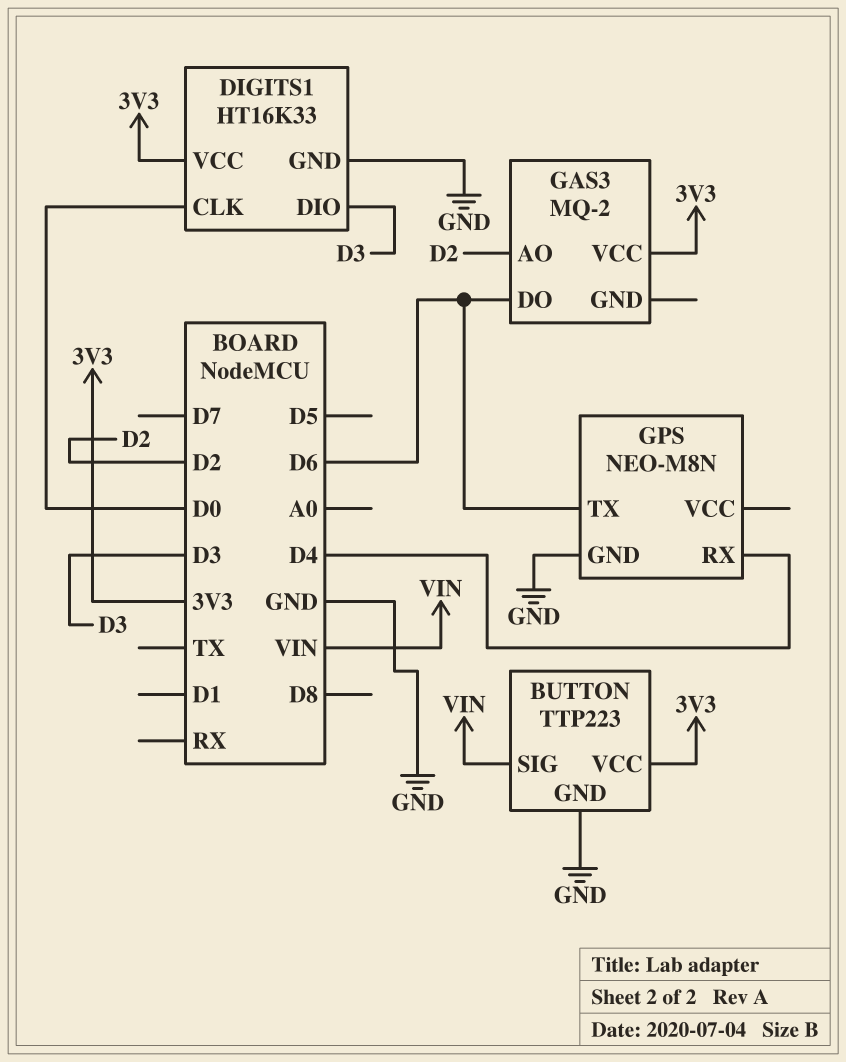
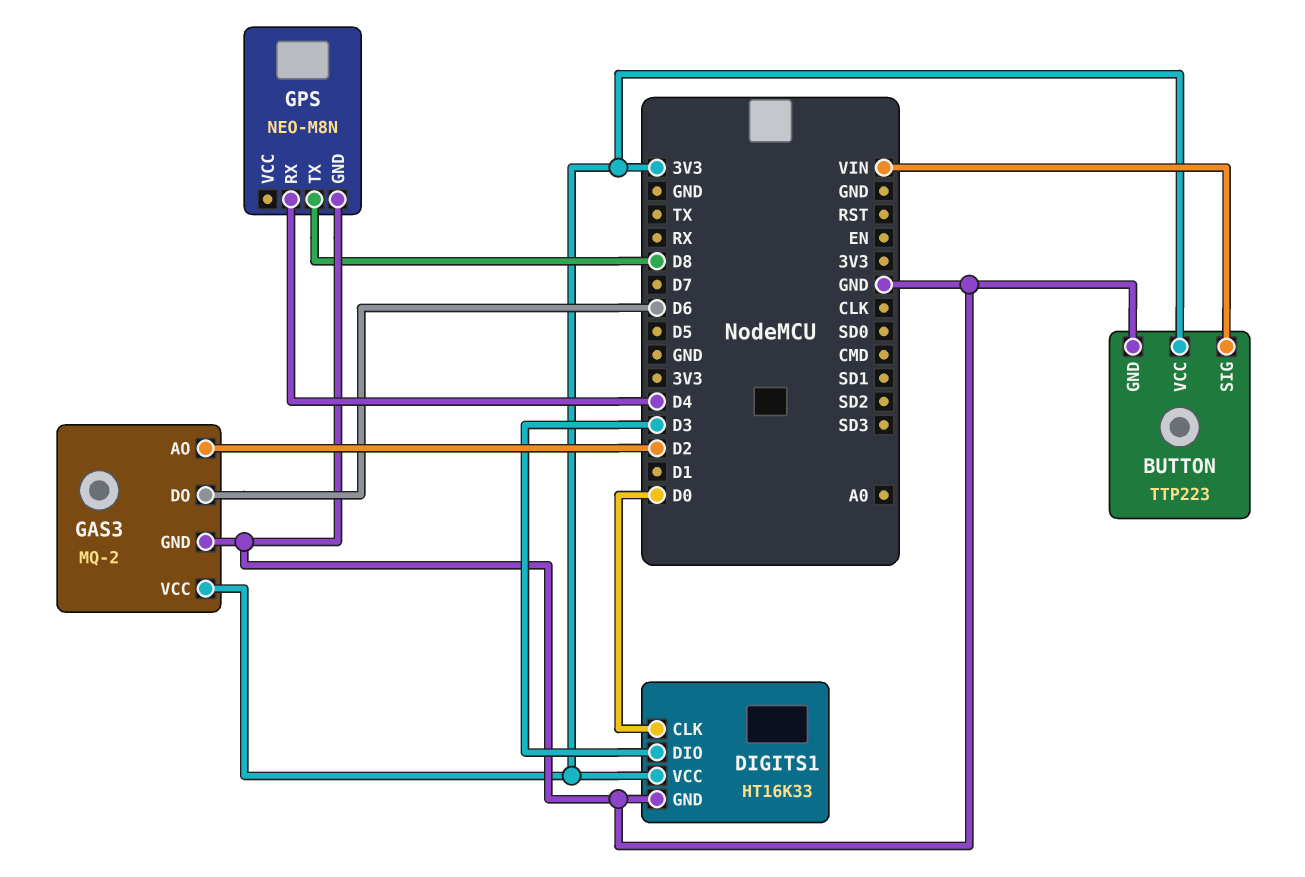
GAS3 pin GND: none -> GND
GPS pin TX: D6 -> D8

